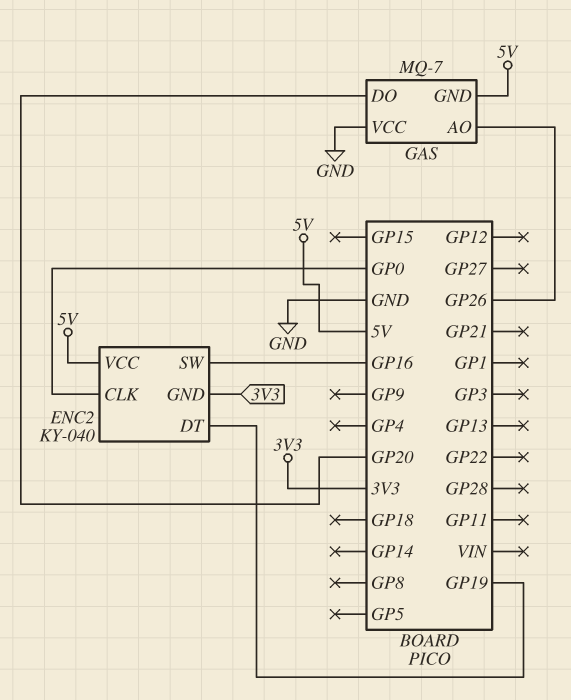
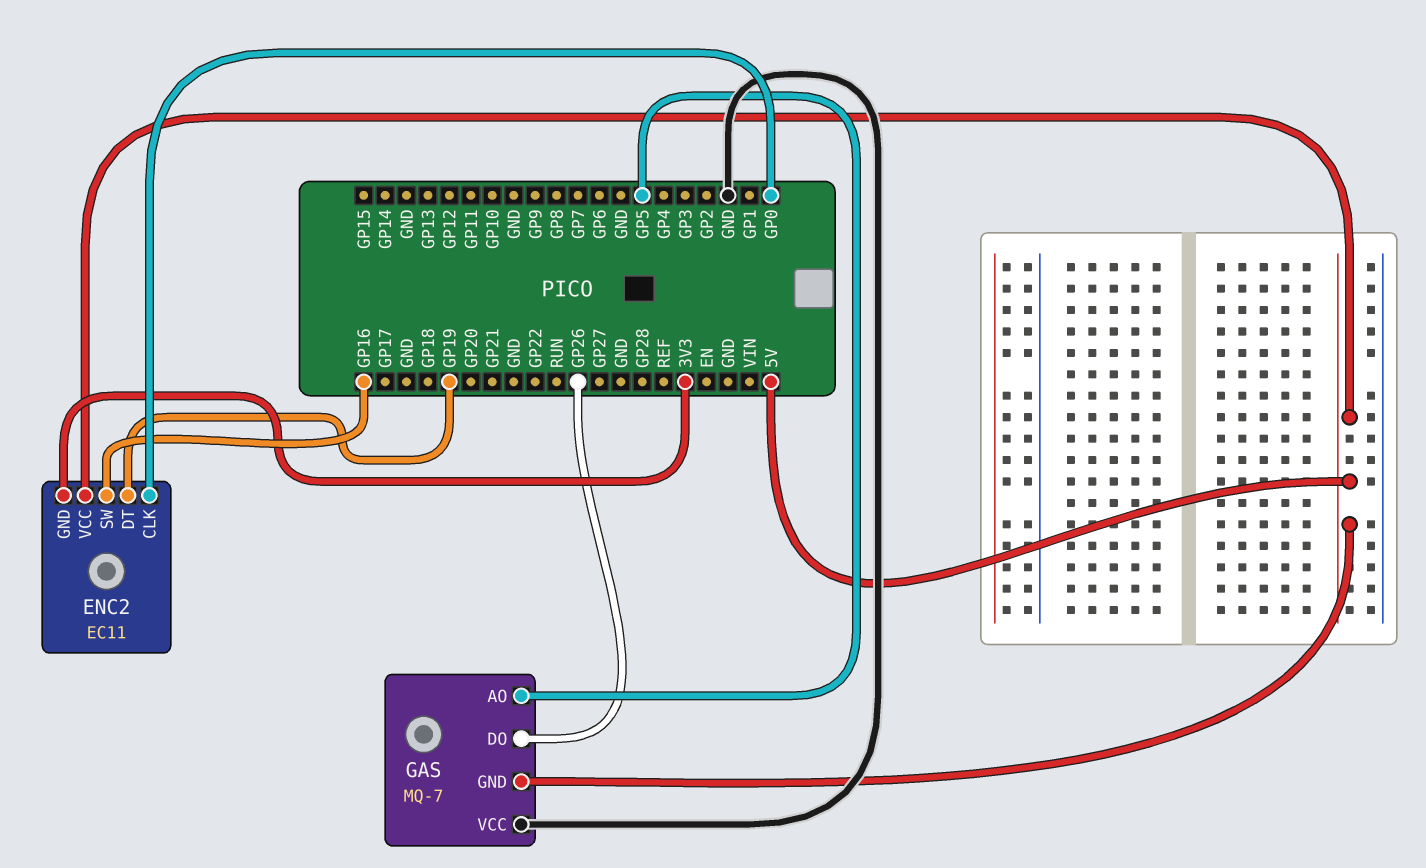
ENC2: KY-040 -> EC11
GAS pin AO: GP26 -> GP5
GAS pin DO: GP20 -> GP26

